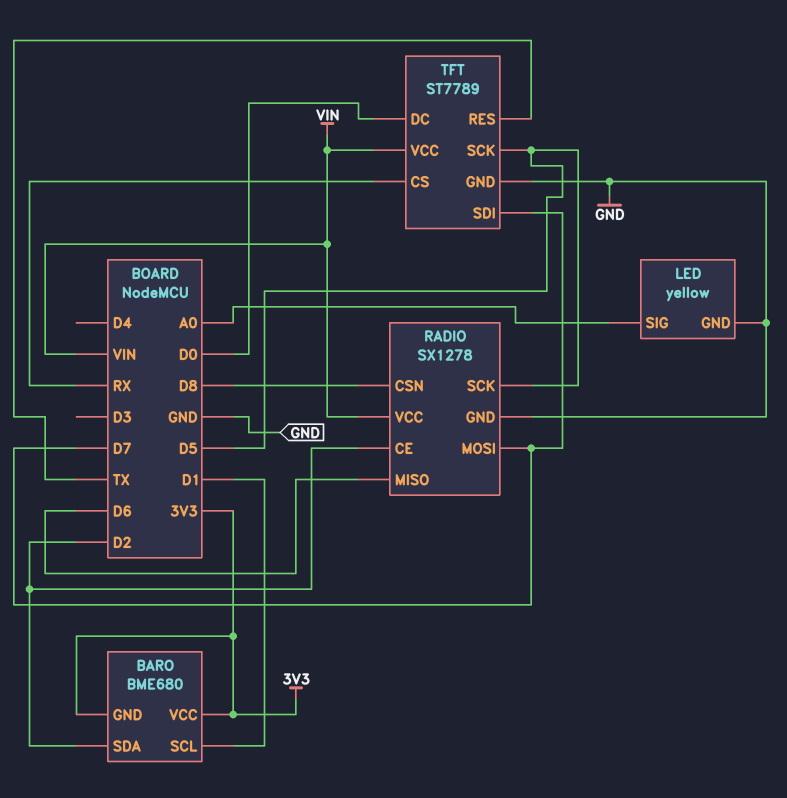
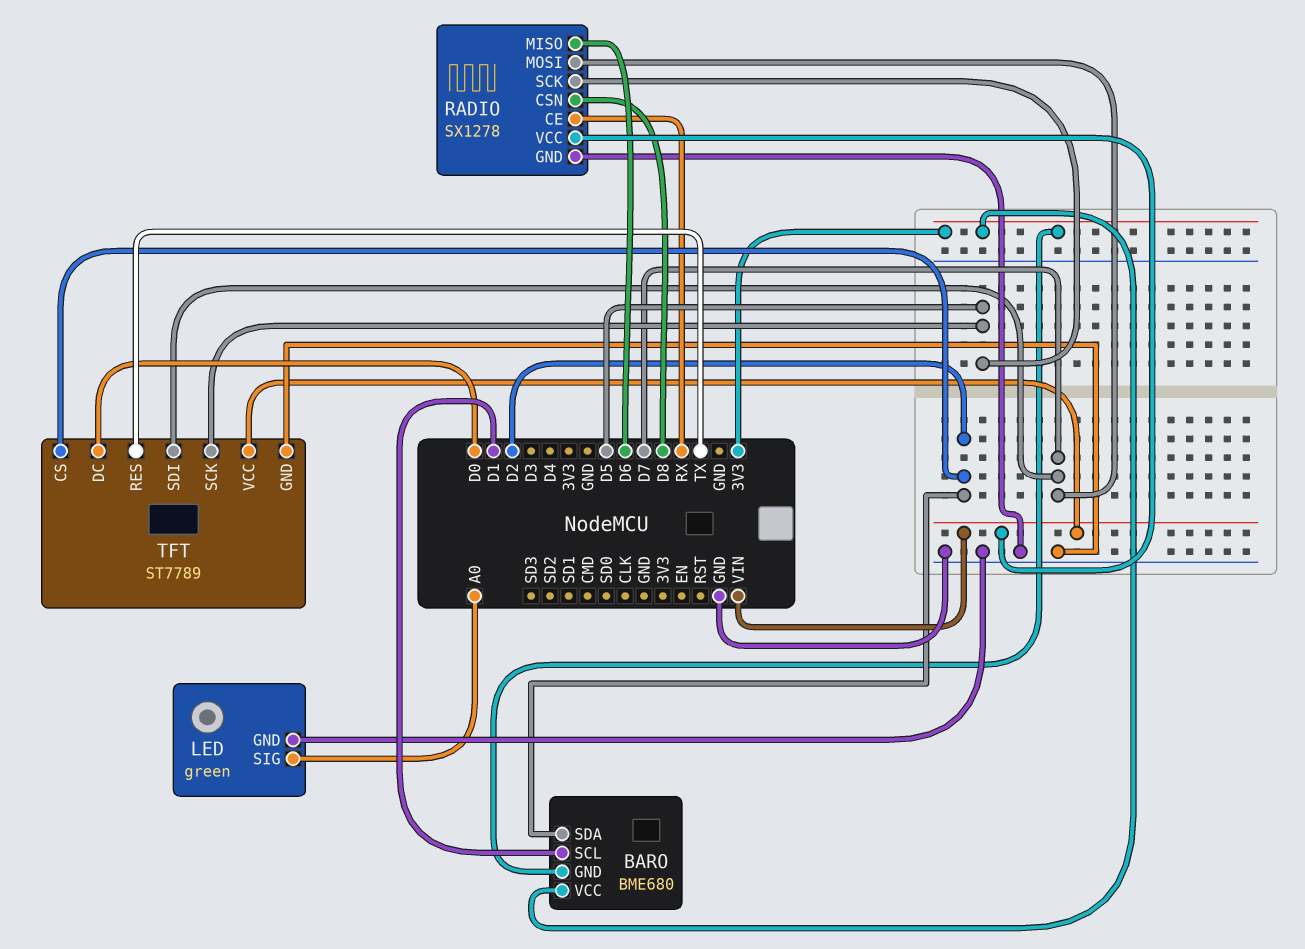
LED: yellow -> green
RADIO pin CE: D2 -> RX
TFT pin CS: RX -> D2

